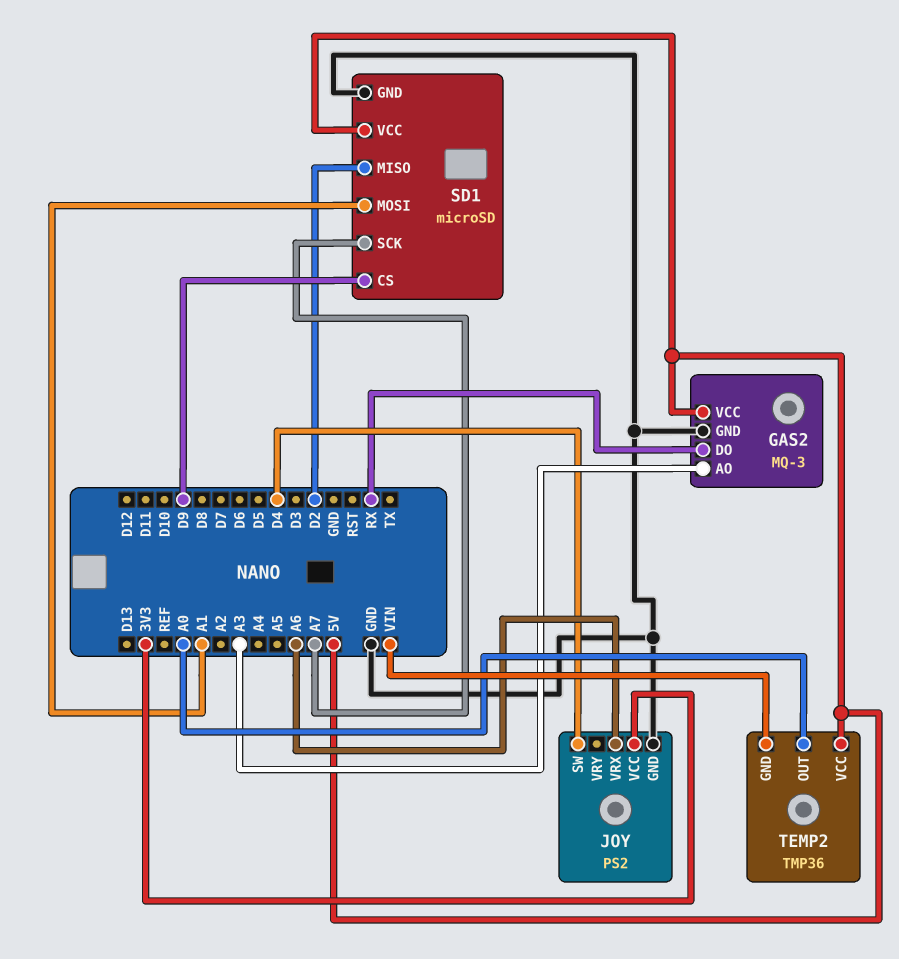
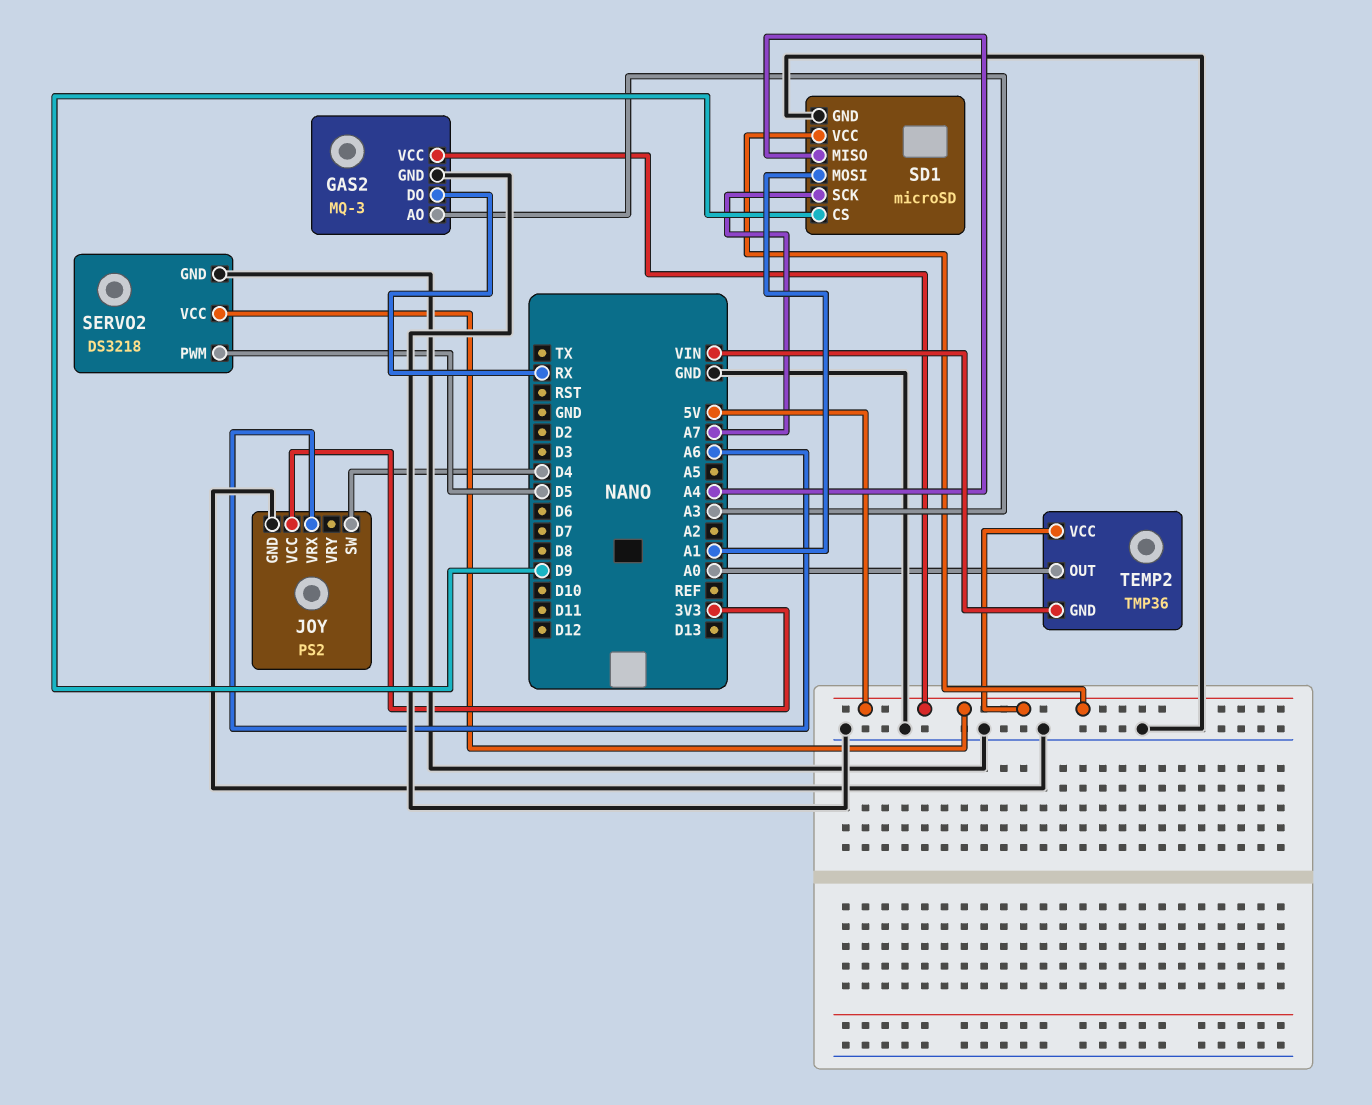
SD1 pin MISO: D2 -> A4
SERVO2: none -> DS3218
SERVO2 pin GND: none -> GND
SERVO2 pin PWM: none -> D5
SERVO2 pin VCC: none -> 5V

